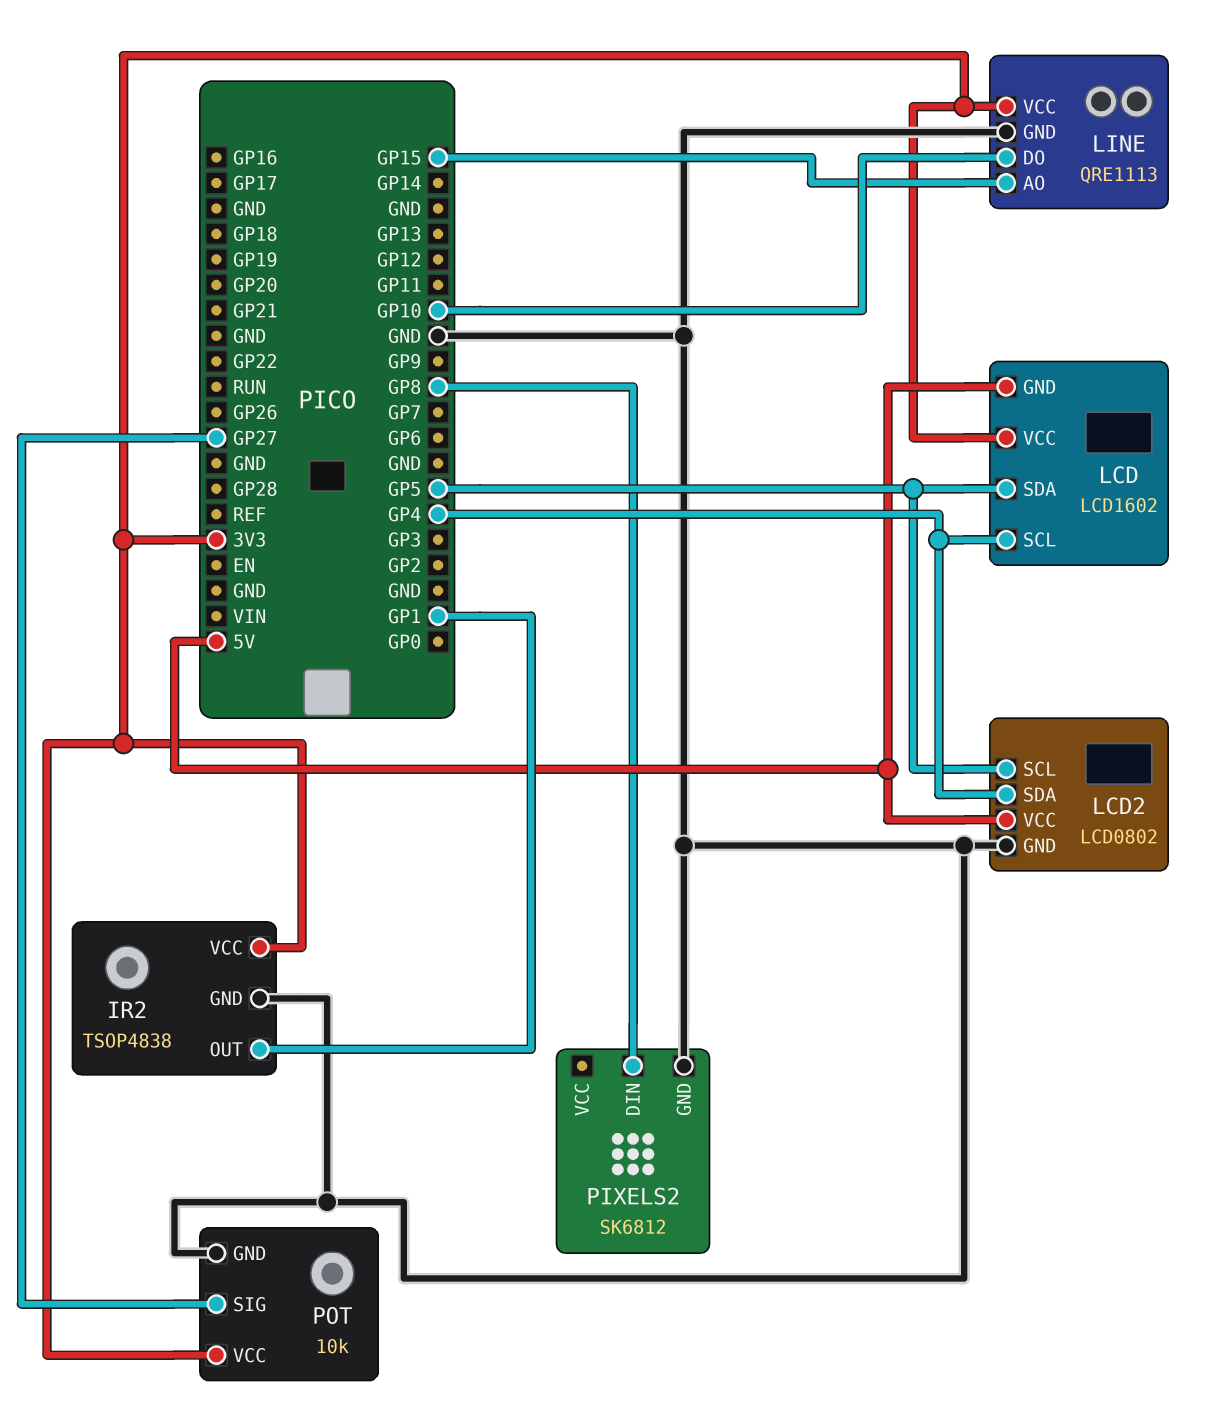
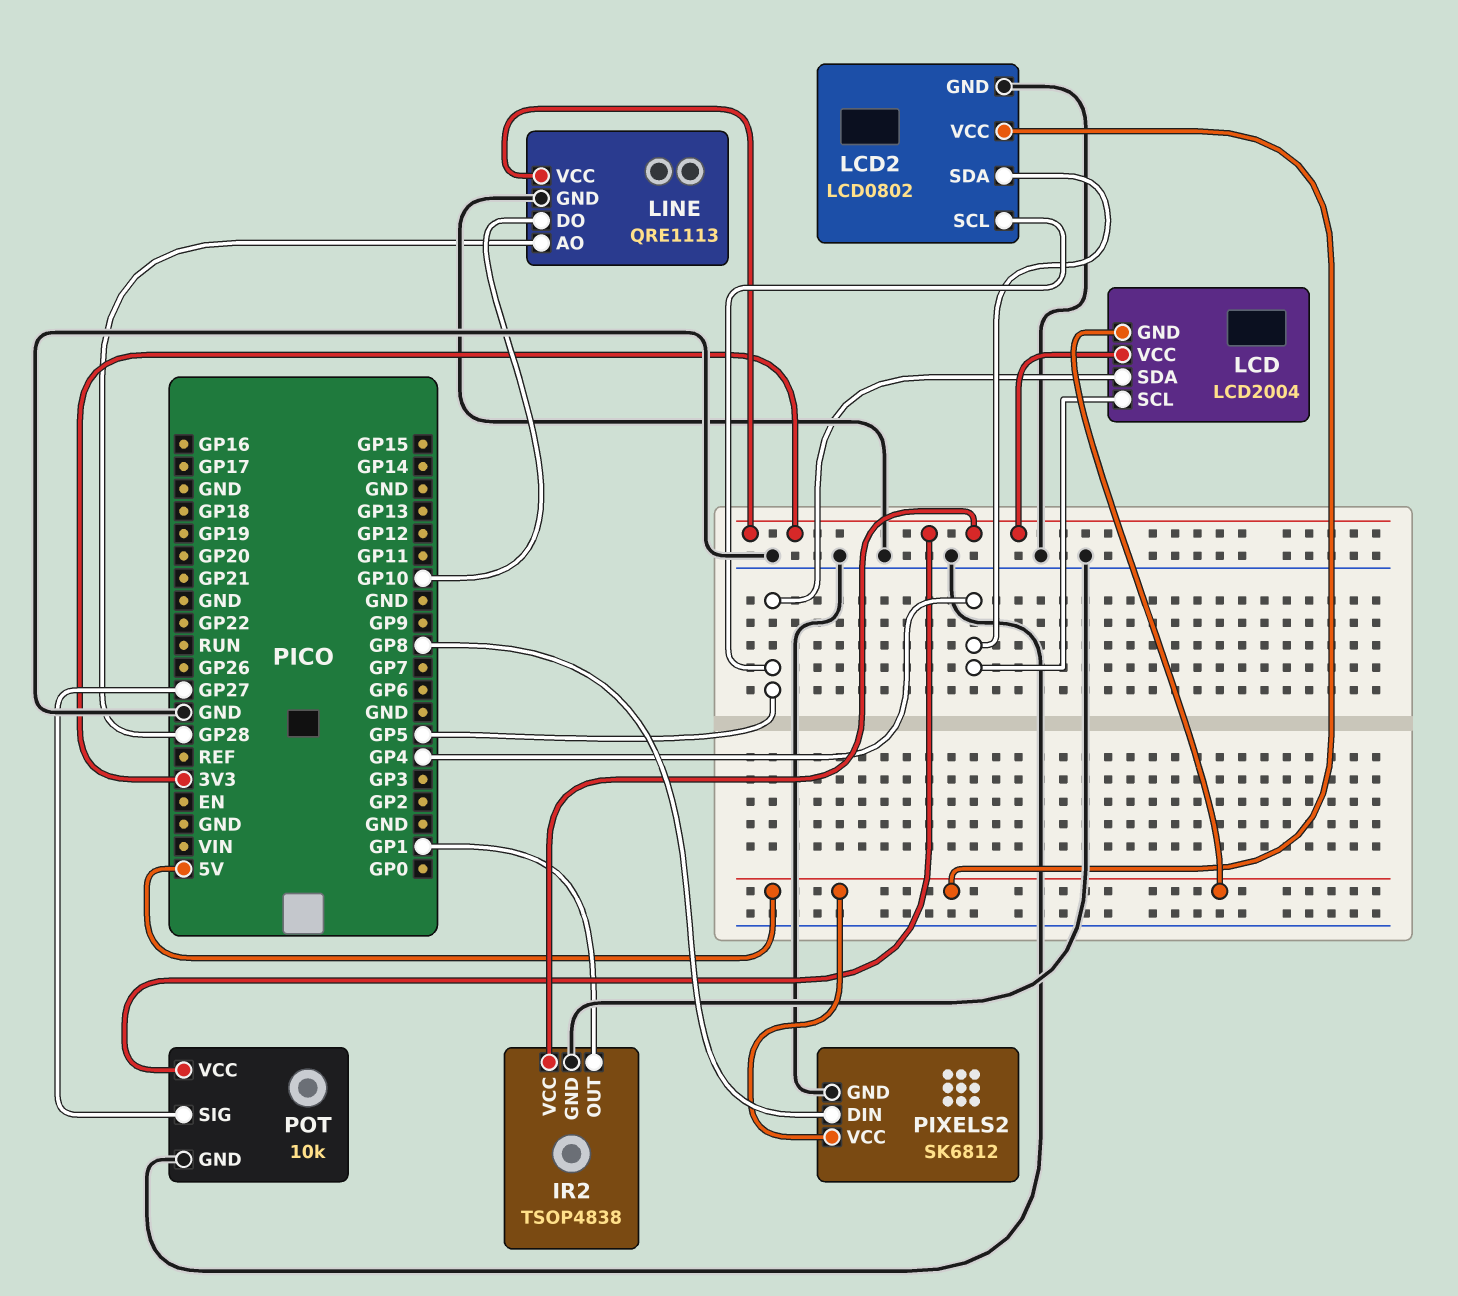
LCD: LCD1602 -> LCD2004
LINE pin AO: GP15 -> GP28
PIXELS2 pin VCC: none -> 5V

